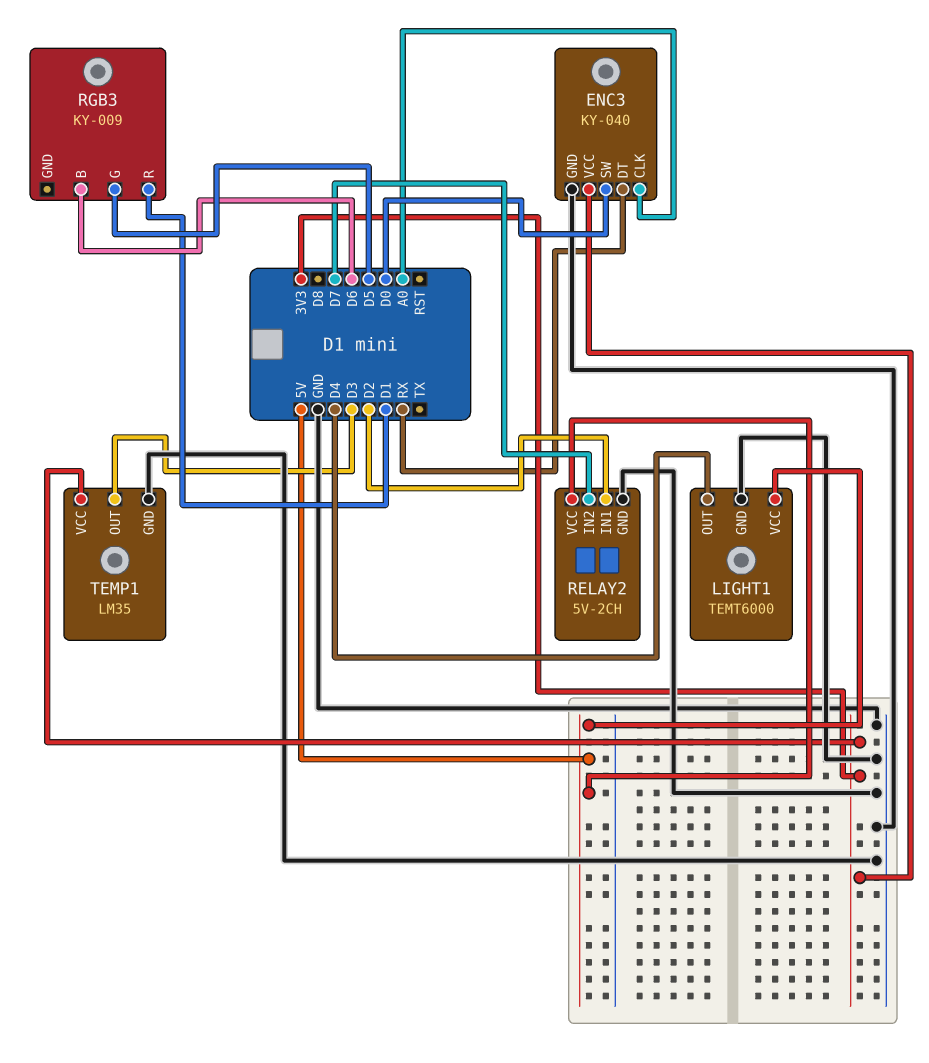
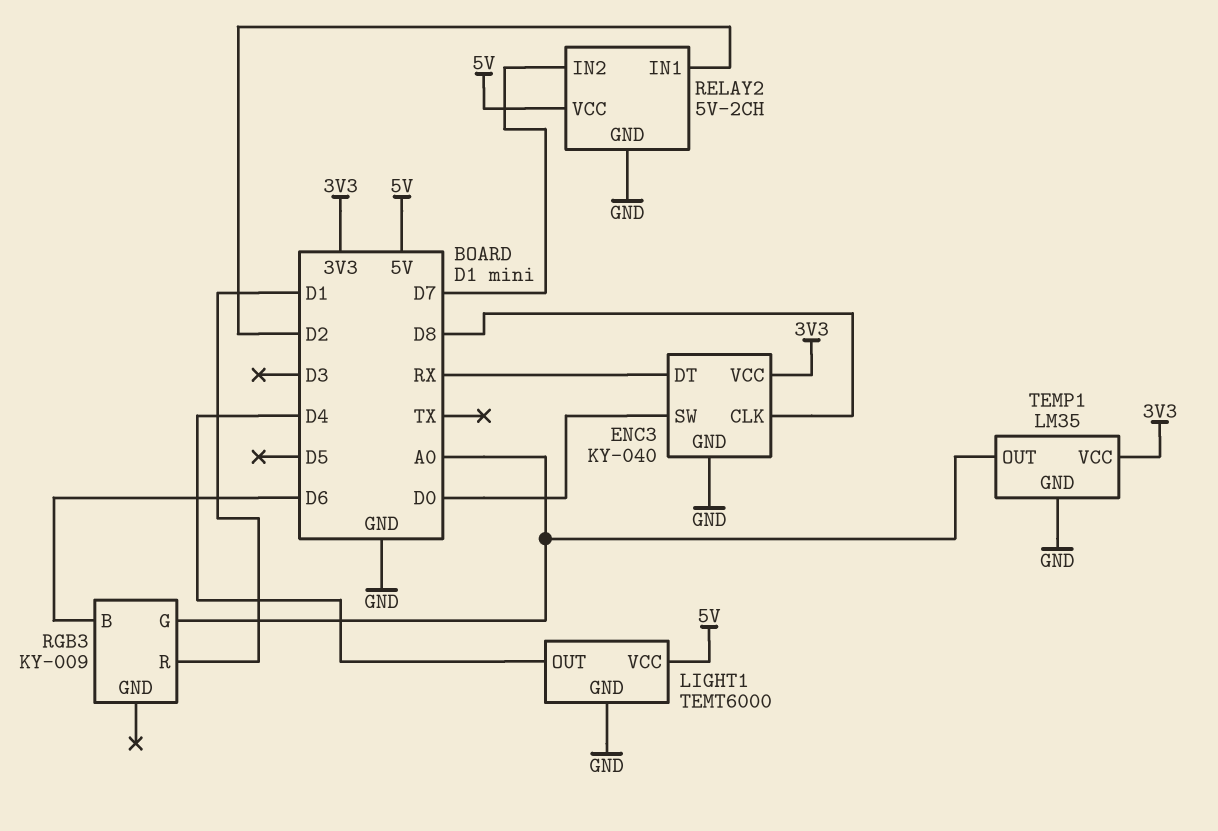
ENC3 pin CLK: A0 -> D8
RGB3 pin G: D5 -> A0
TEMP1 pin OUT: D3 -> A0

